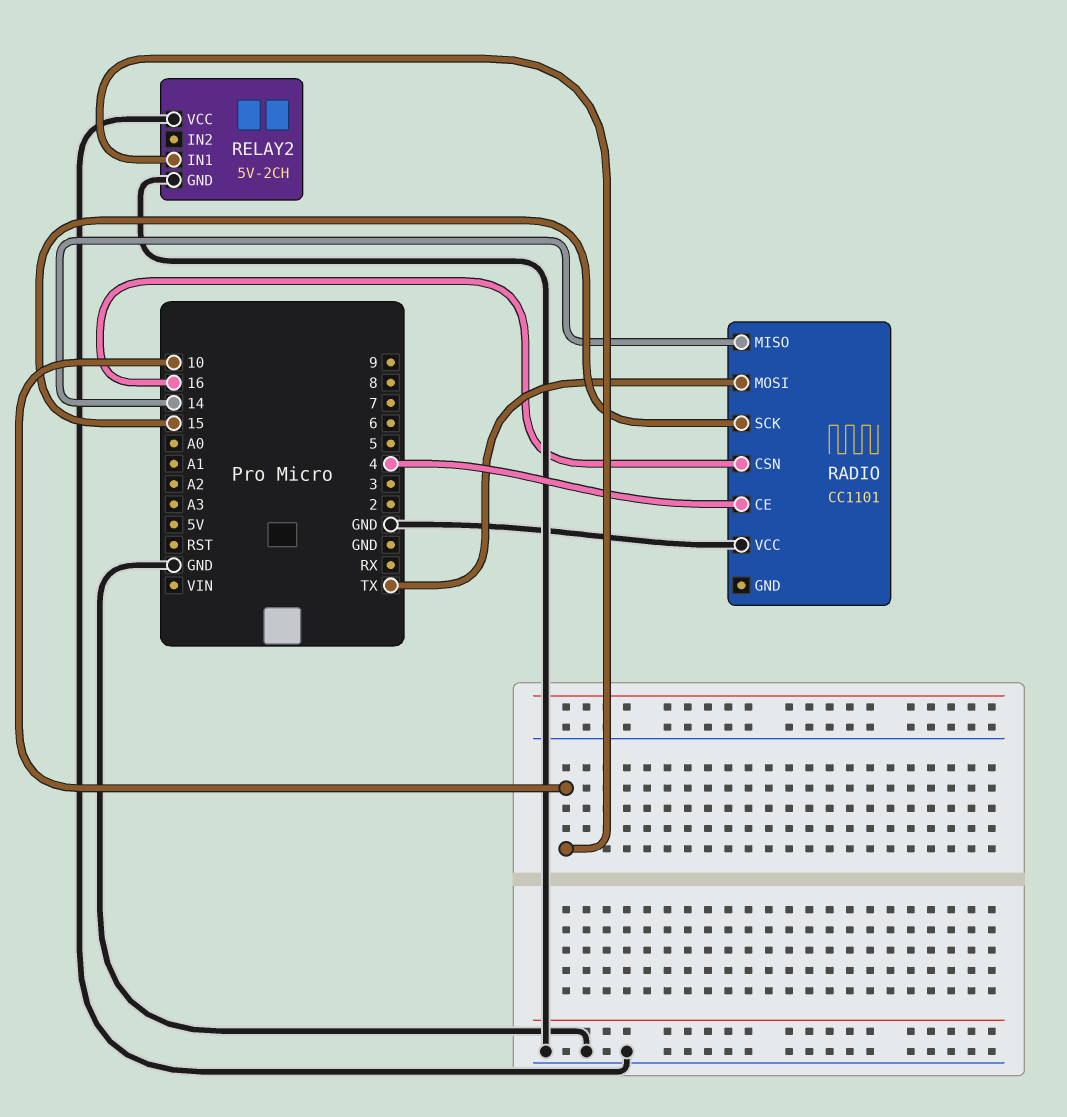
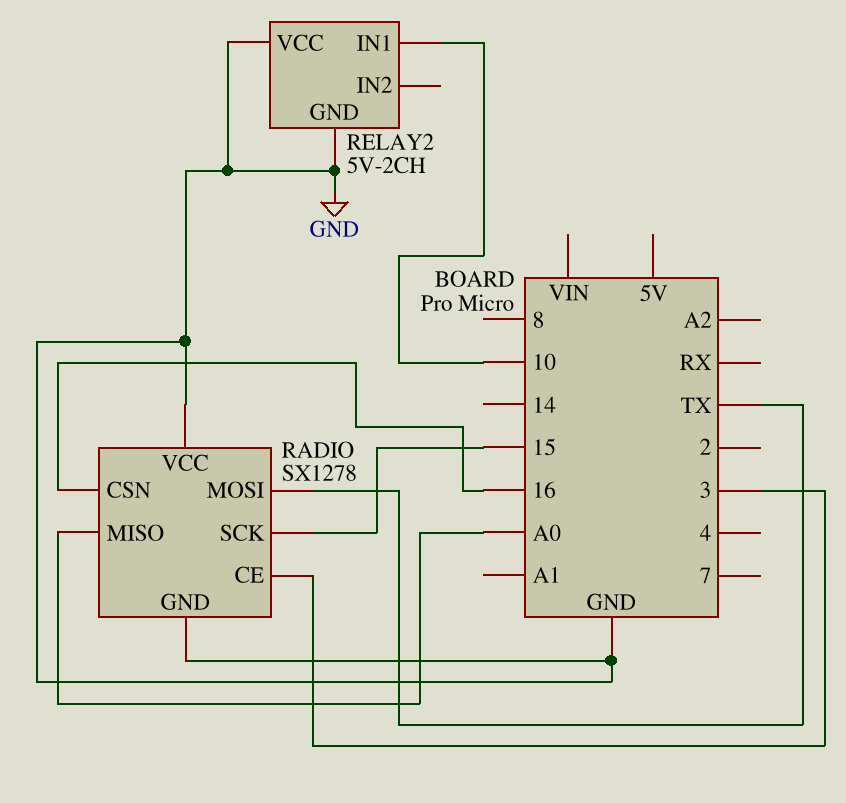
RADIO: CC1101 -> SX1278
RADIO pin CE: 4 -> 3
RADIO pin GND: none -> GND
RADIO pin MISO: 14 -> A0

